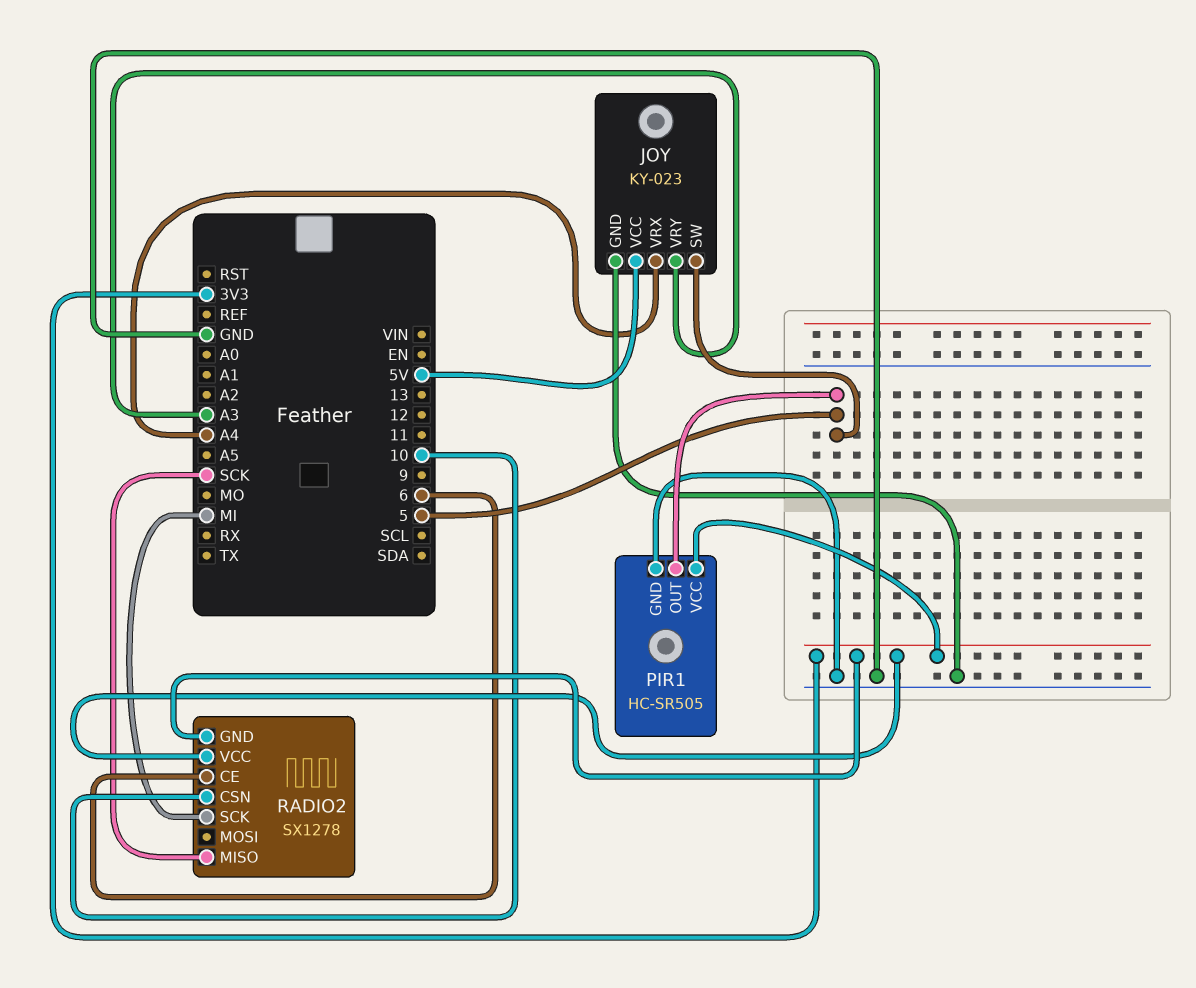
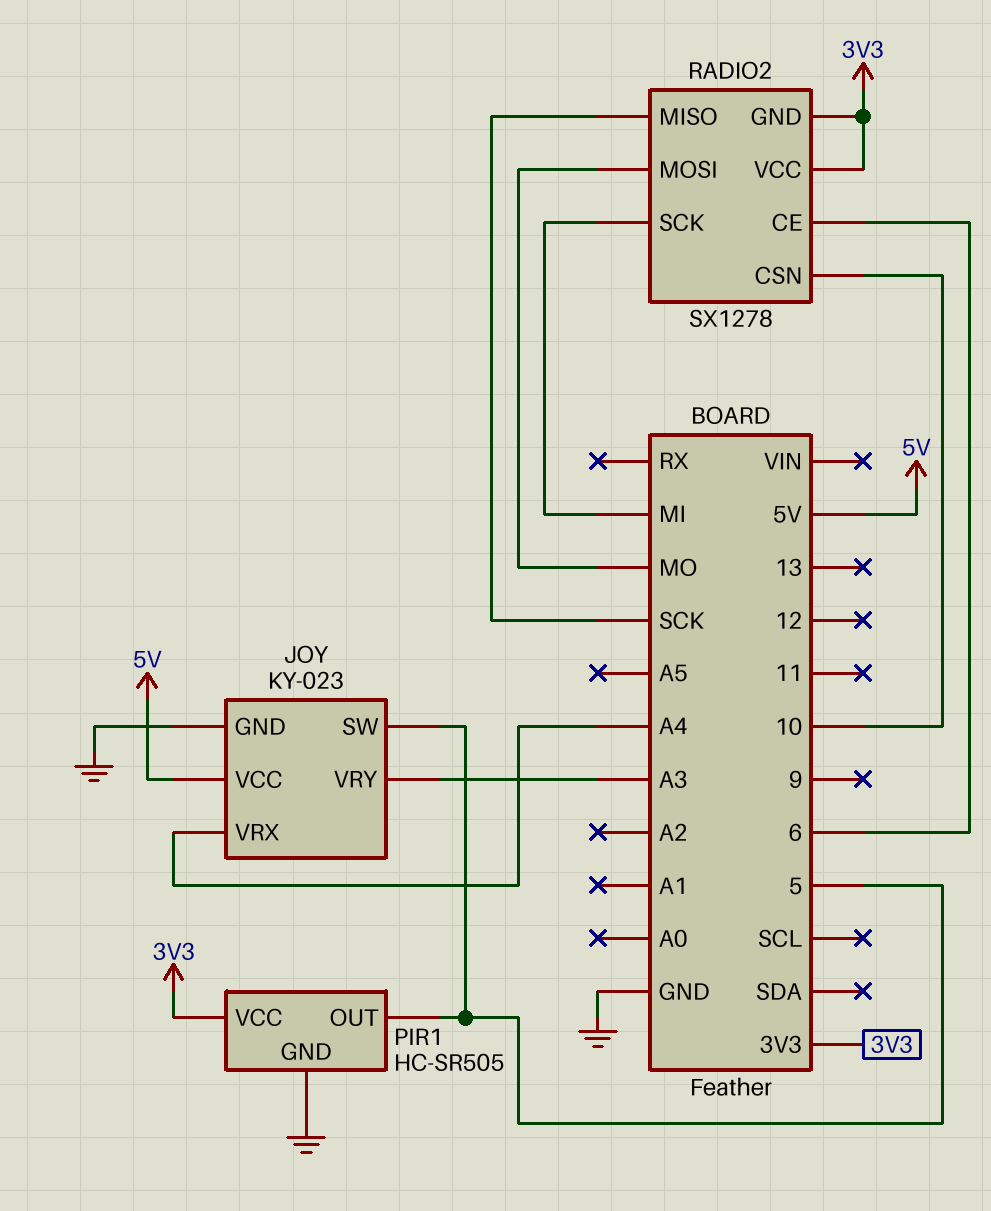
RADIO2 pin MOSI: none -> MO

